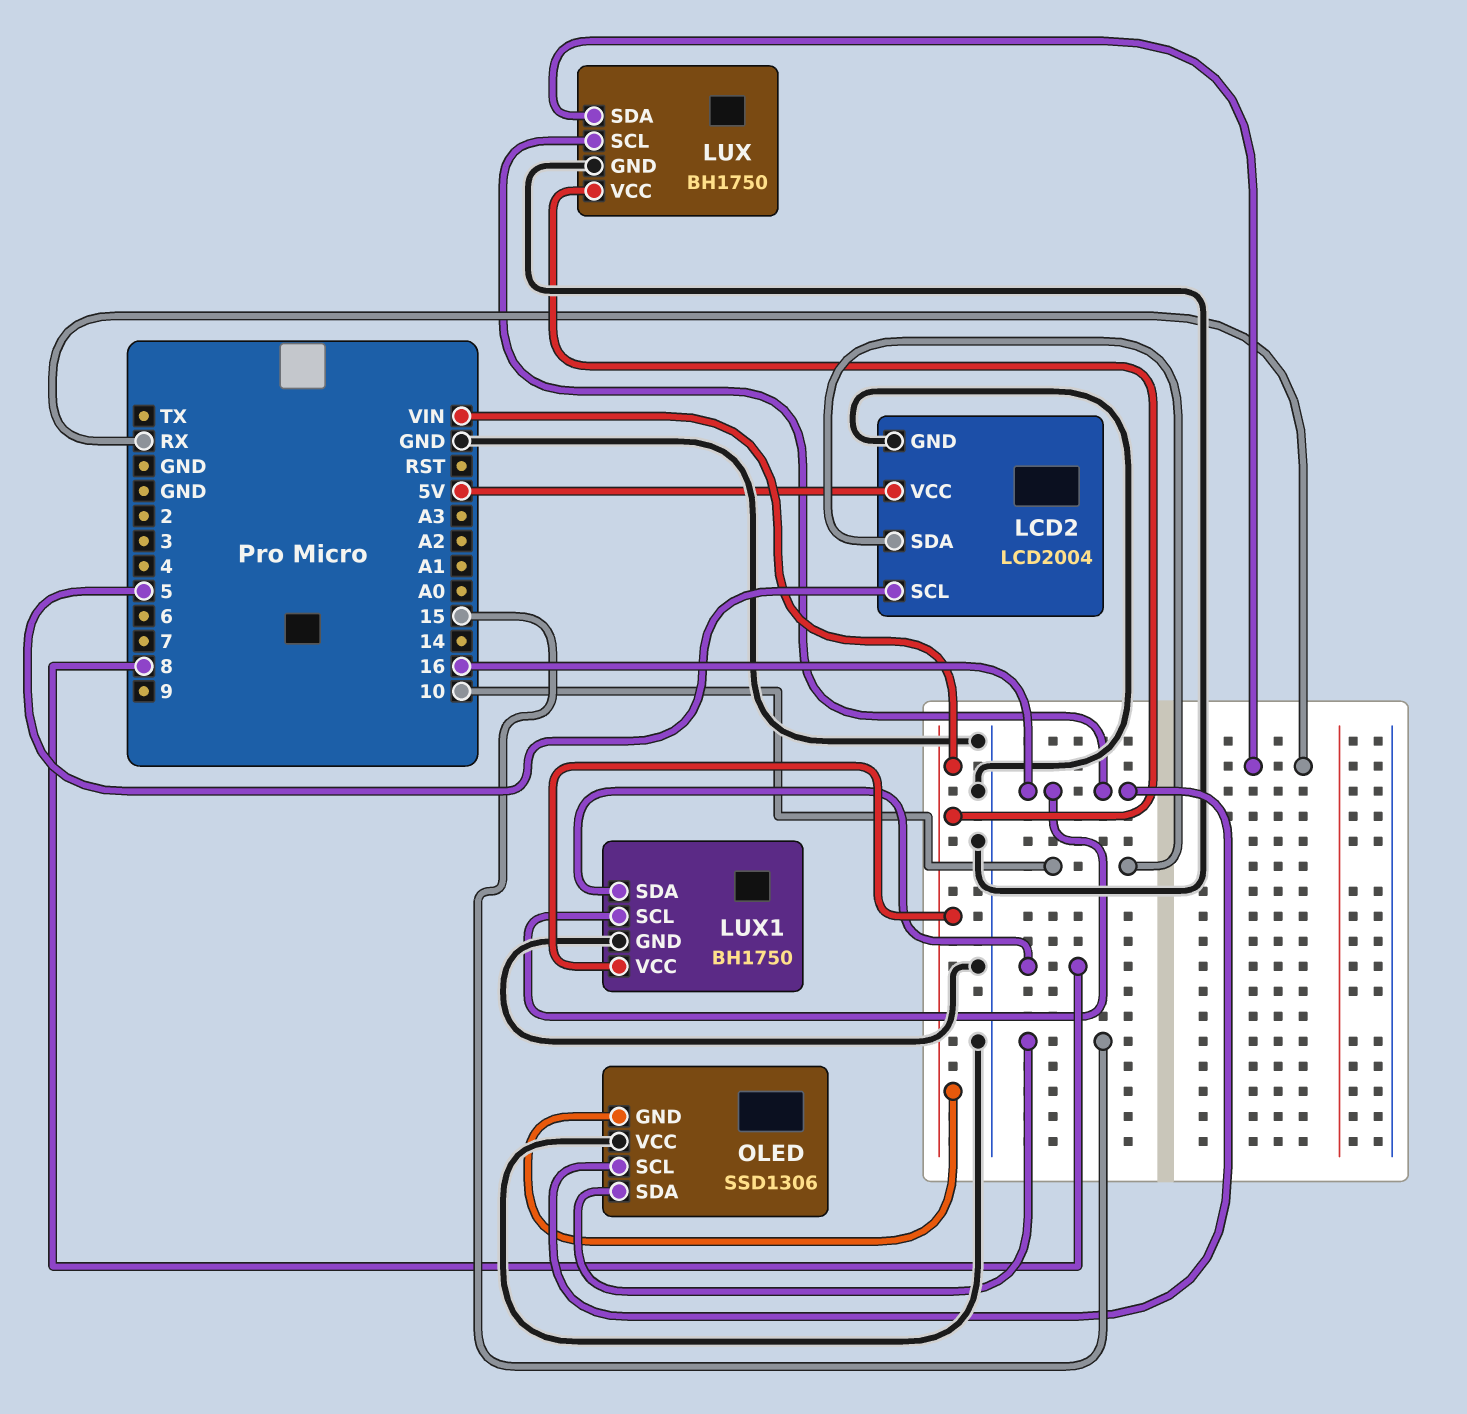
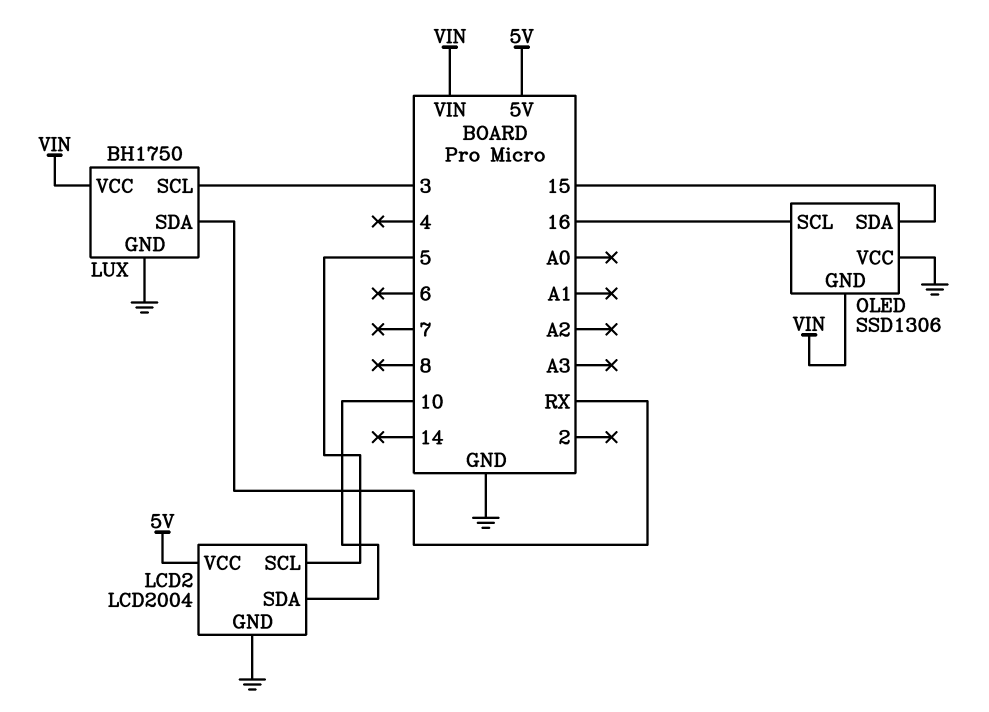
LUX pin SCL: 16 -> 3
LUX1: BH1750 -> none
LUX1 pin GND: GND -> none
LUX1 pin SCL: 16 -> none
LUX1 pin SDA: 8 -> none
LUX1 pin VCC: VIN -> none

